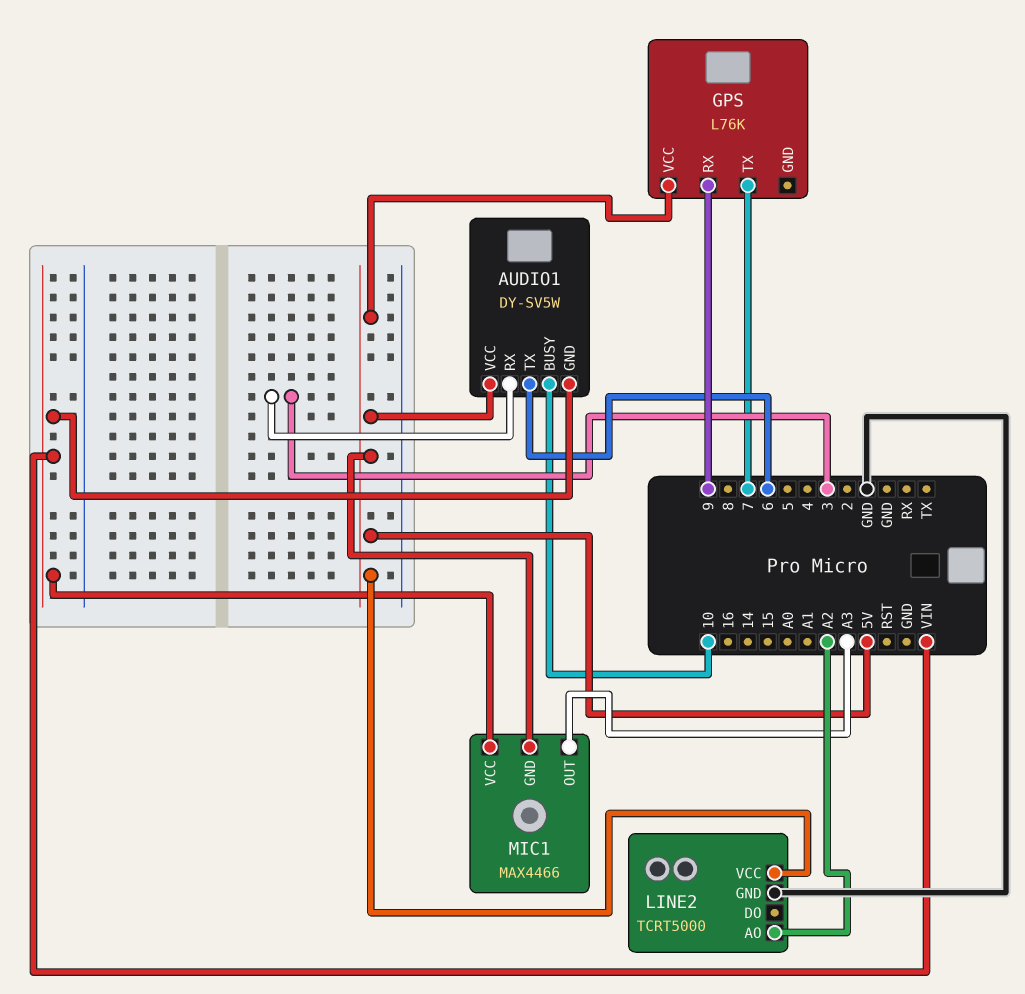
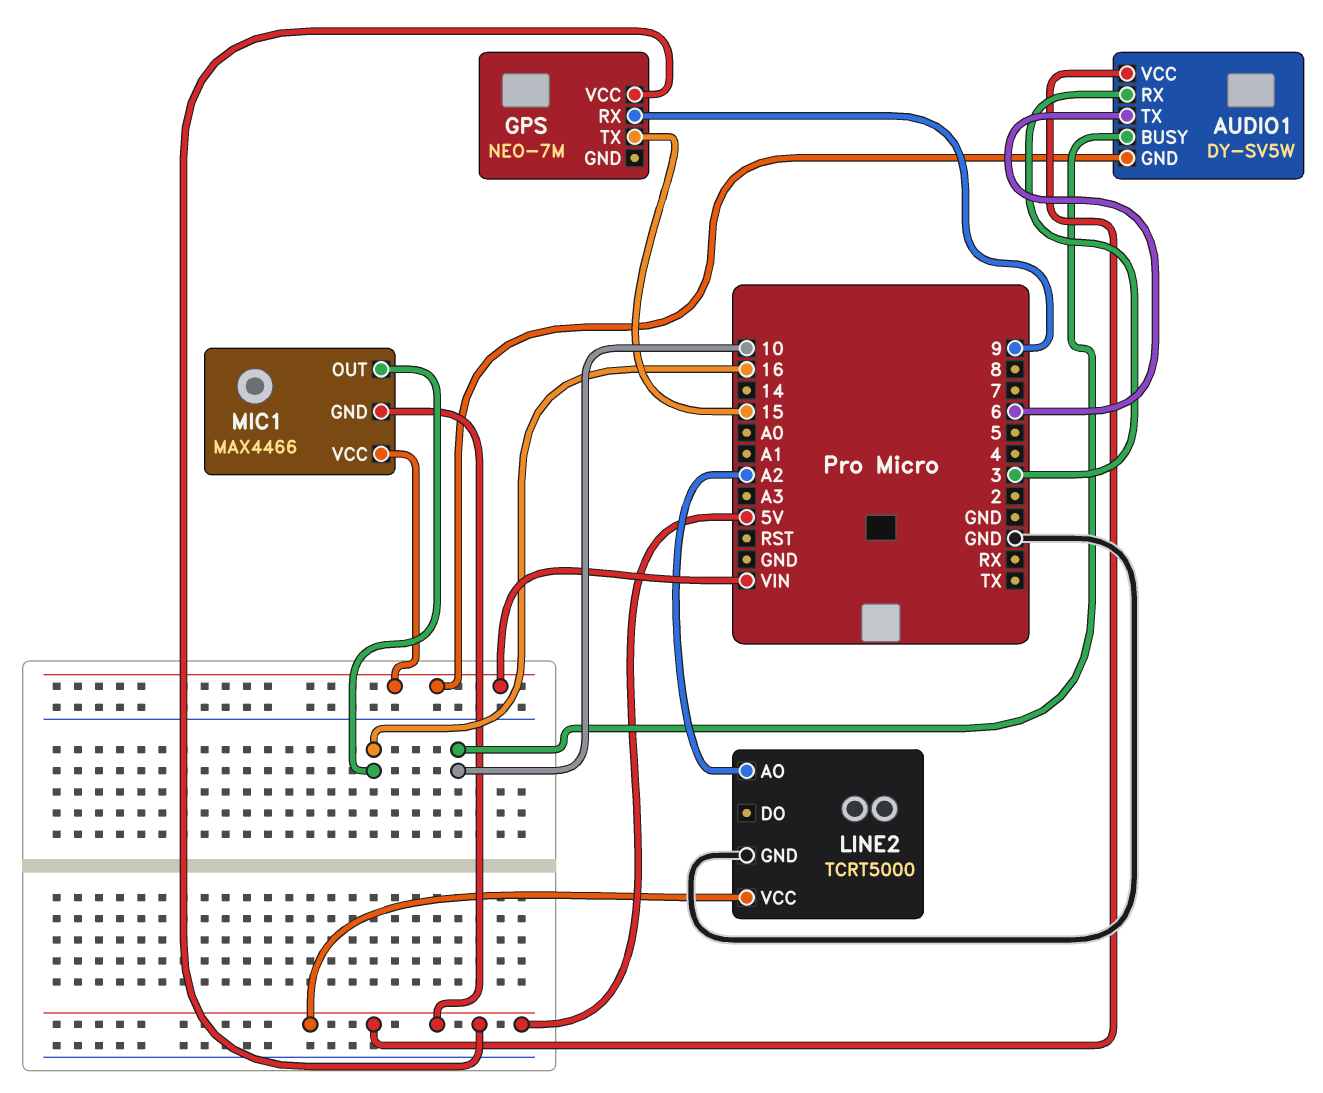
GPS: L76K -> NEO-7M
GPS pin TX: 7 -> 15
MIC1 pin OUT: A3 -> 16

